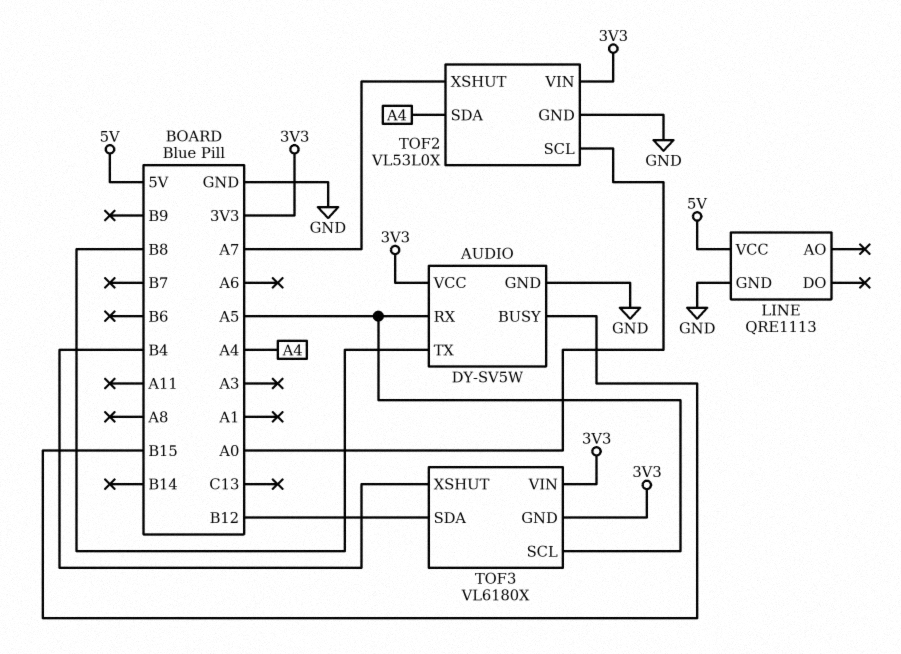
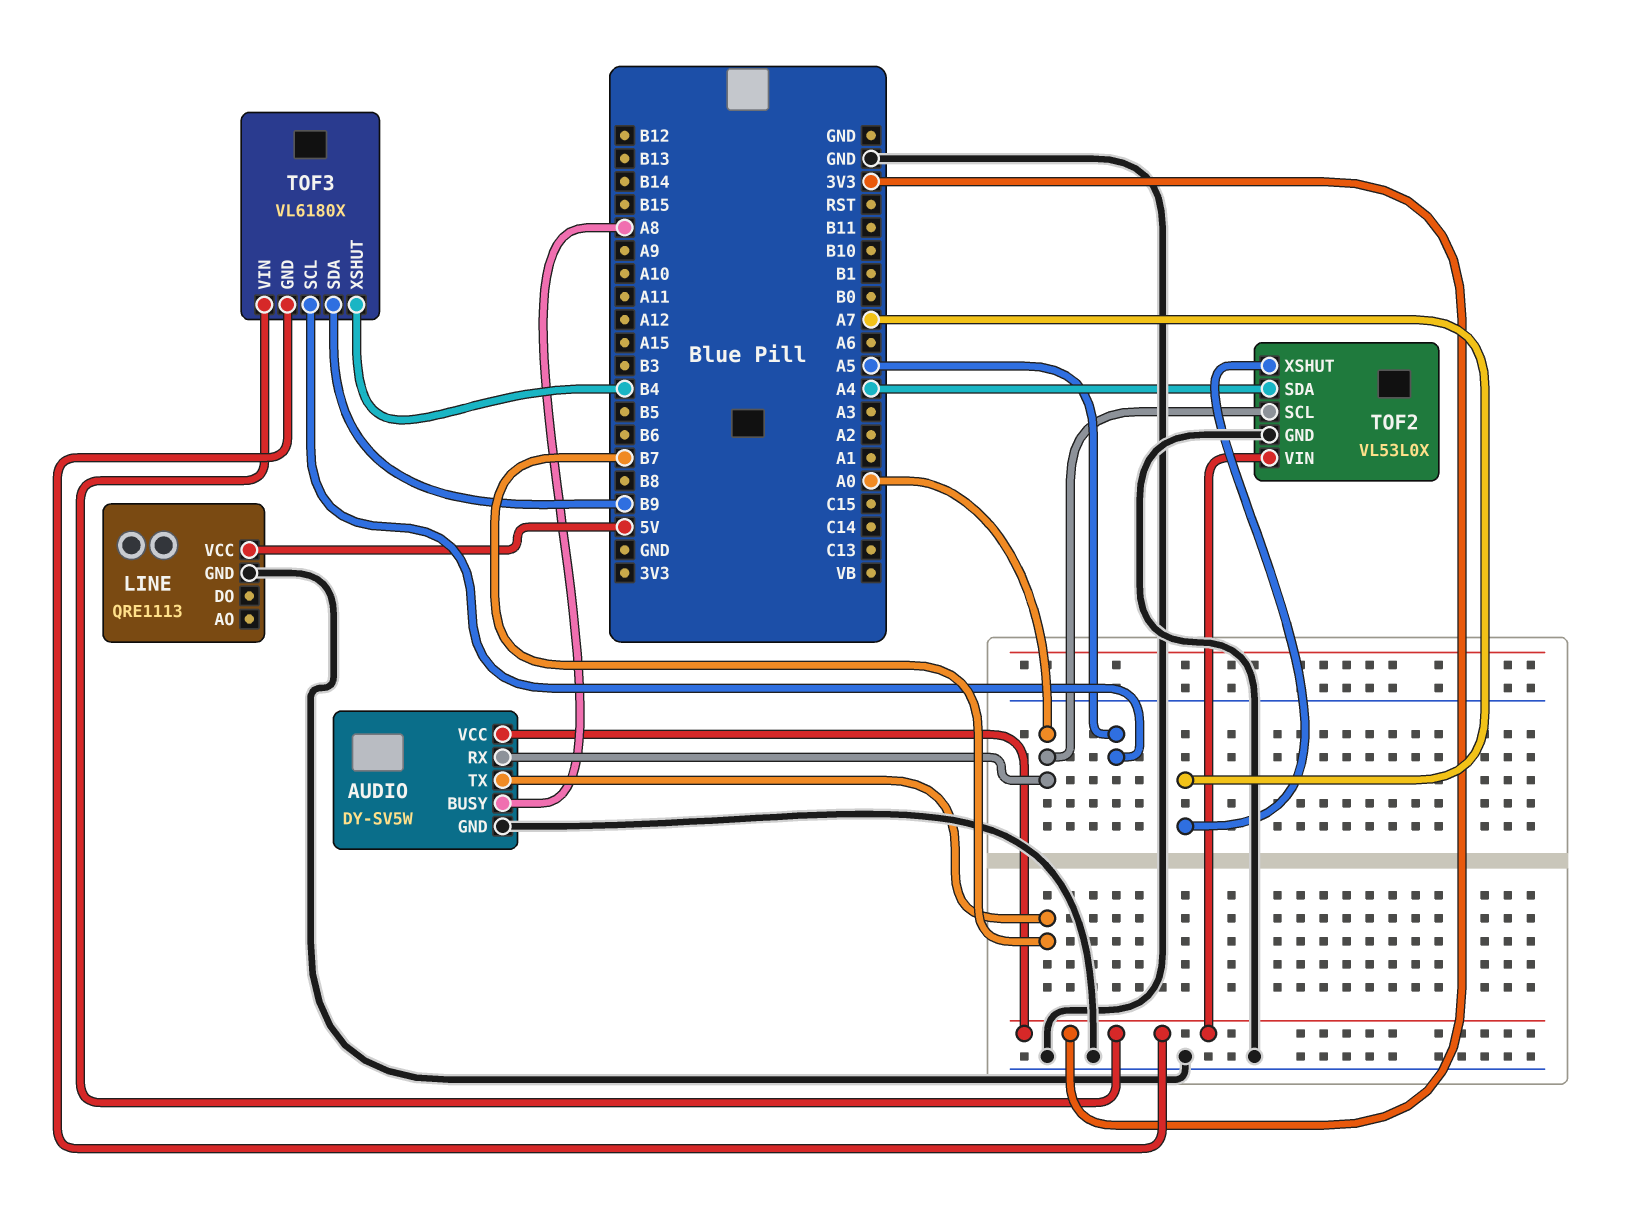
AUDIO pin BUSY: B15 -> A8
AUDIO pin RX: A5 -> A0
AUDIO pin TX: B8 -> B7
TOF3 pin SDA: B12 -> B9

